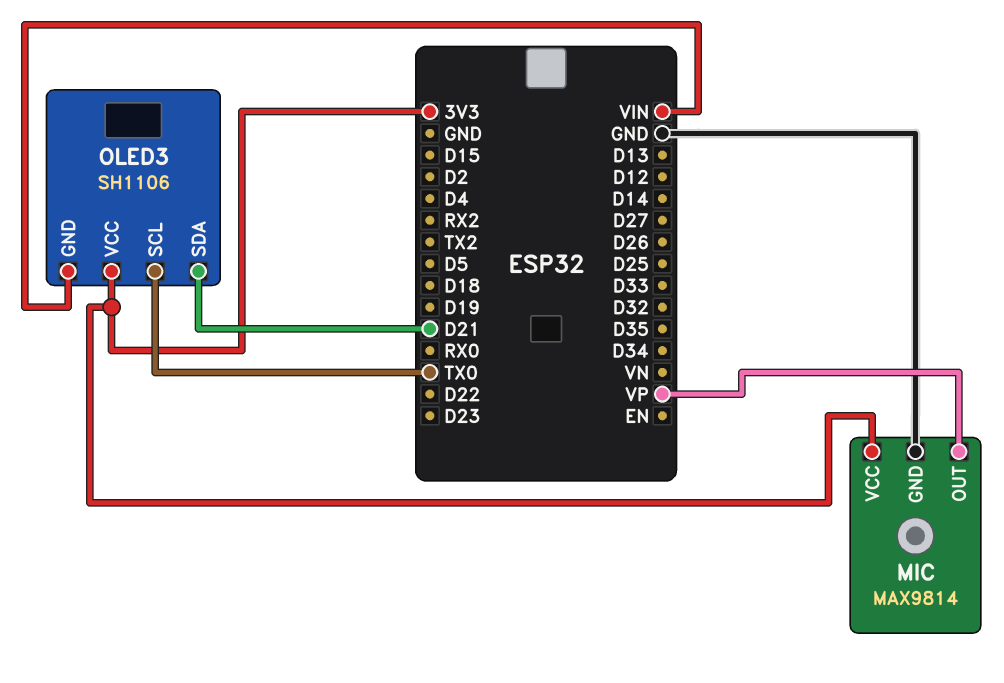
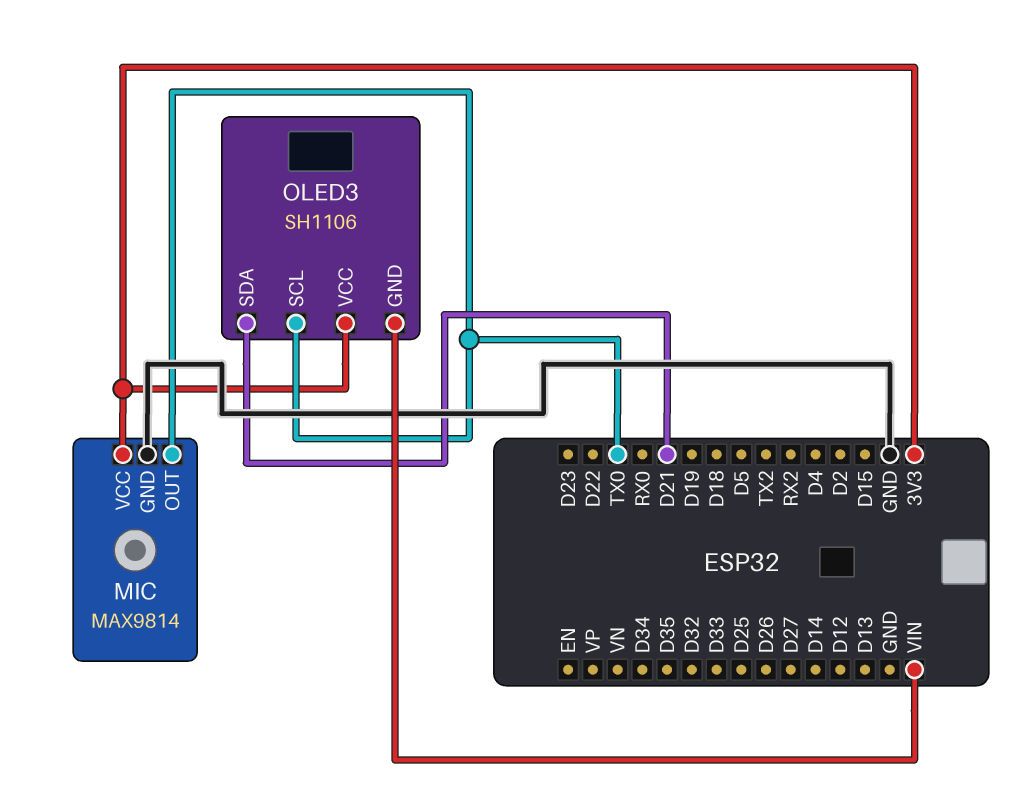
MIC pin OUT: VP -> TX0

